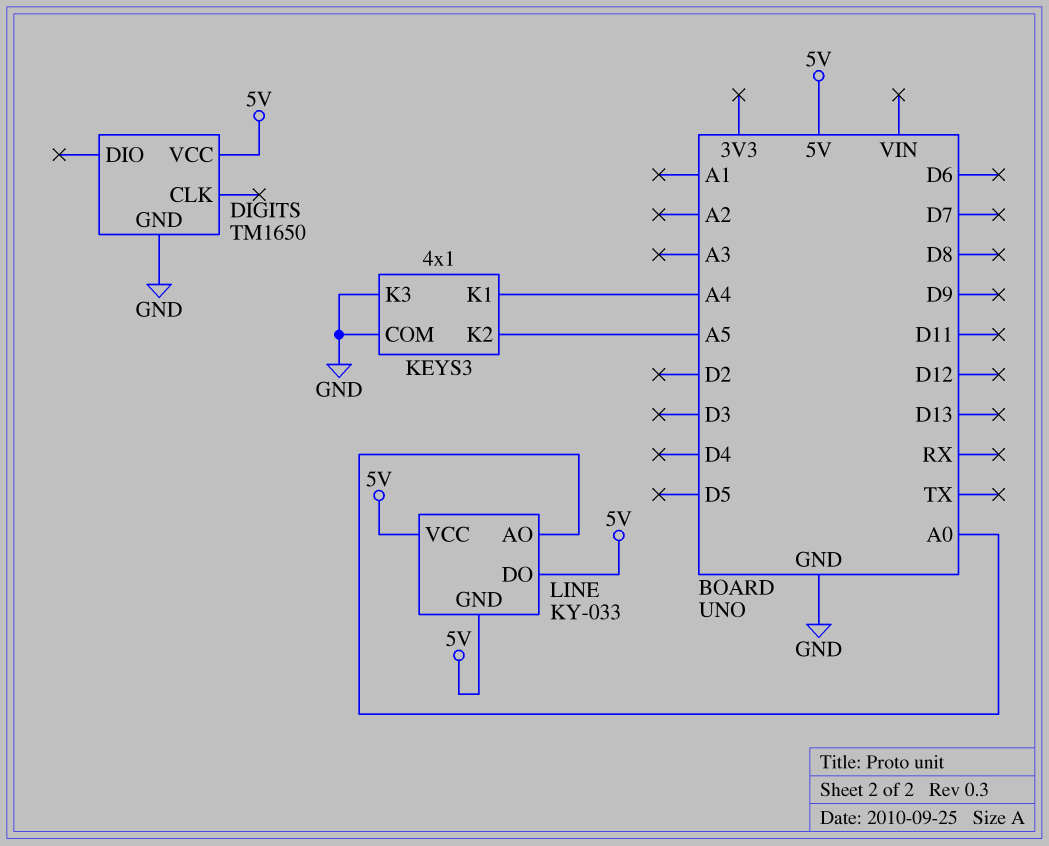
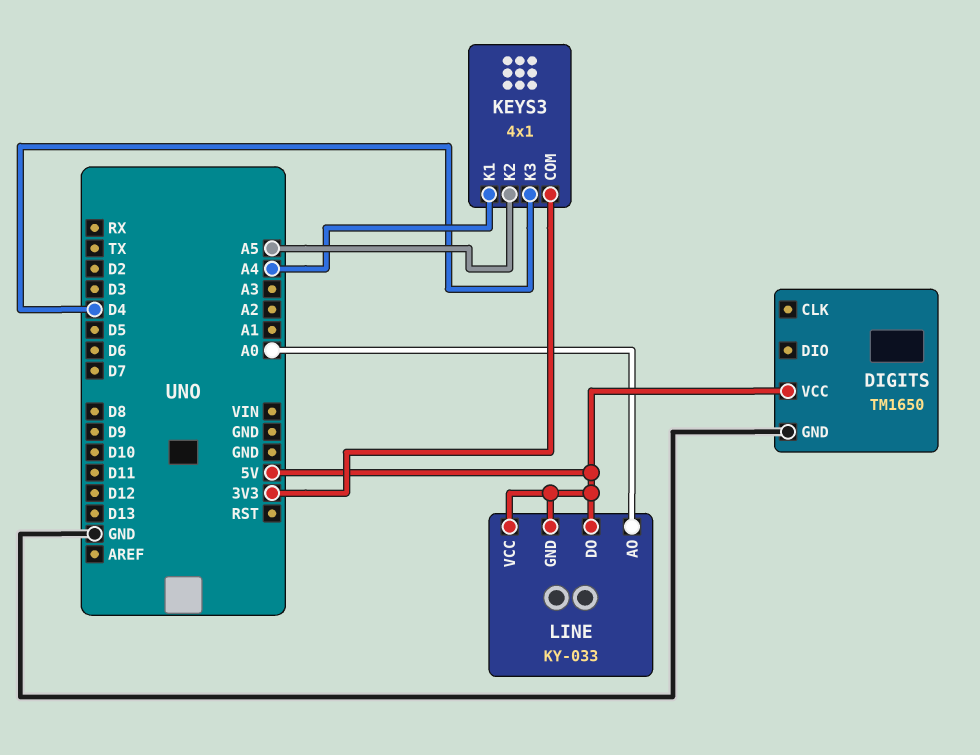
KEYS3 pin COM: GND -> 3V3
KEYS3 pin K3: GND -> D4

